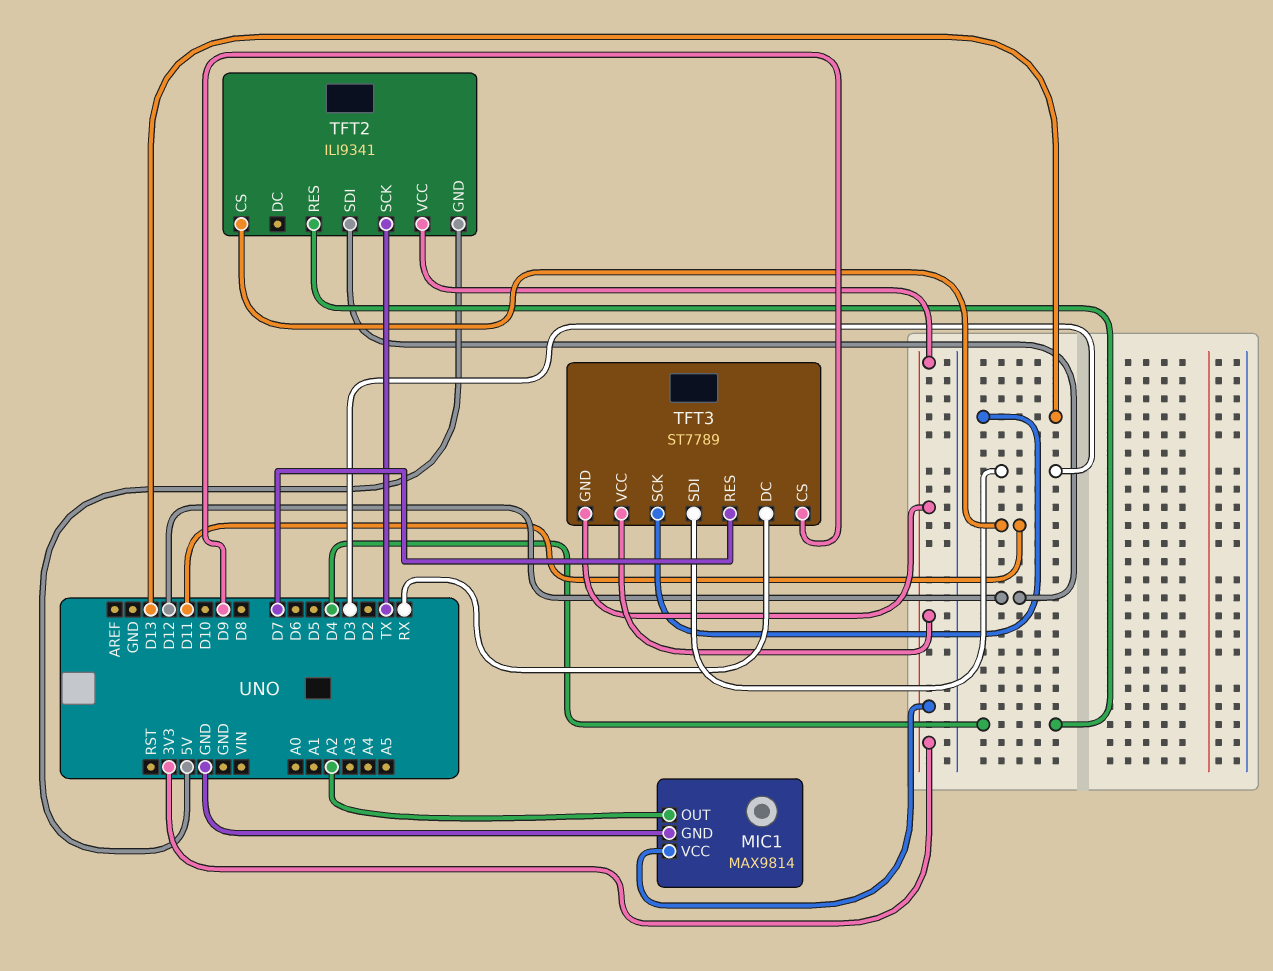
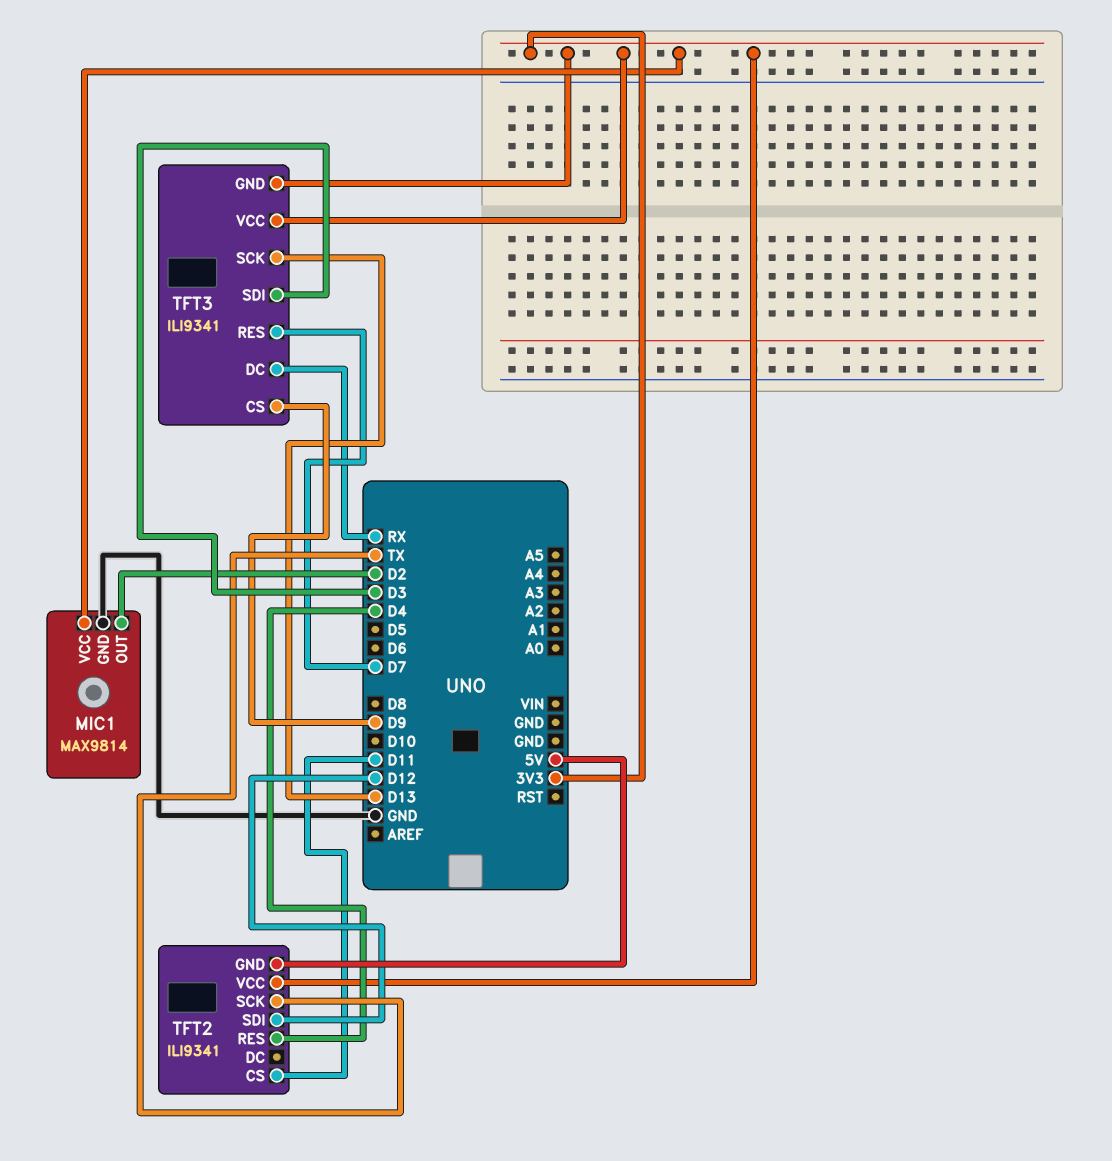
MIC1 pin OUT: A2 -> D2
TFT3: ST7789 -> ILI9341

